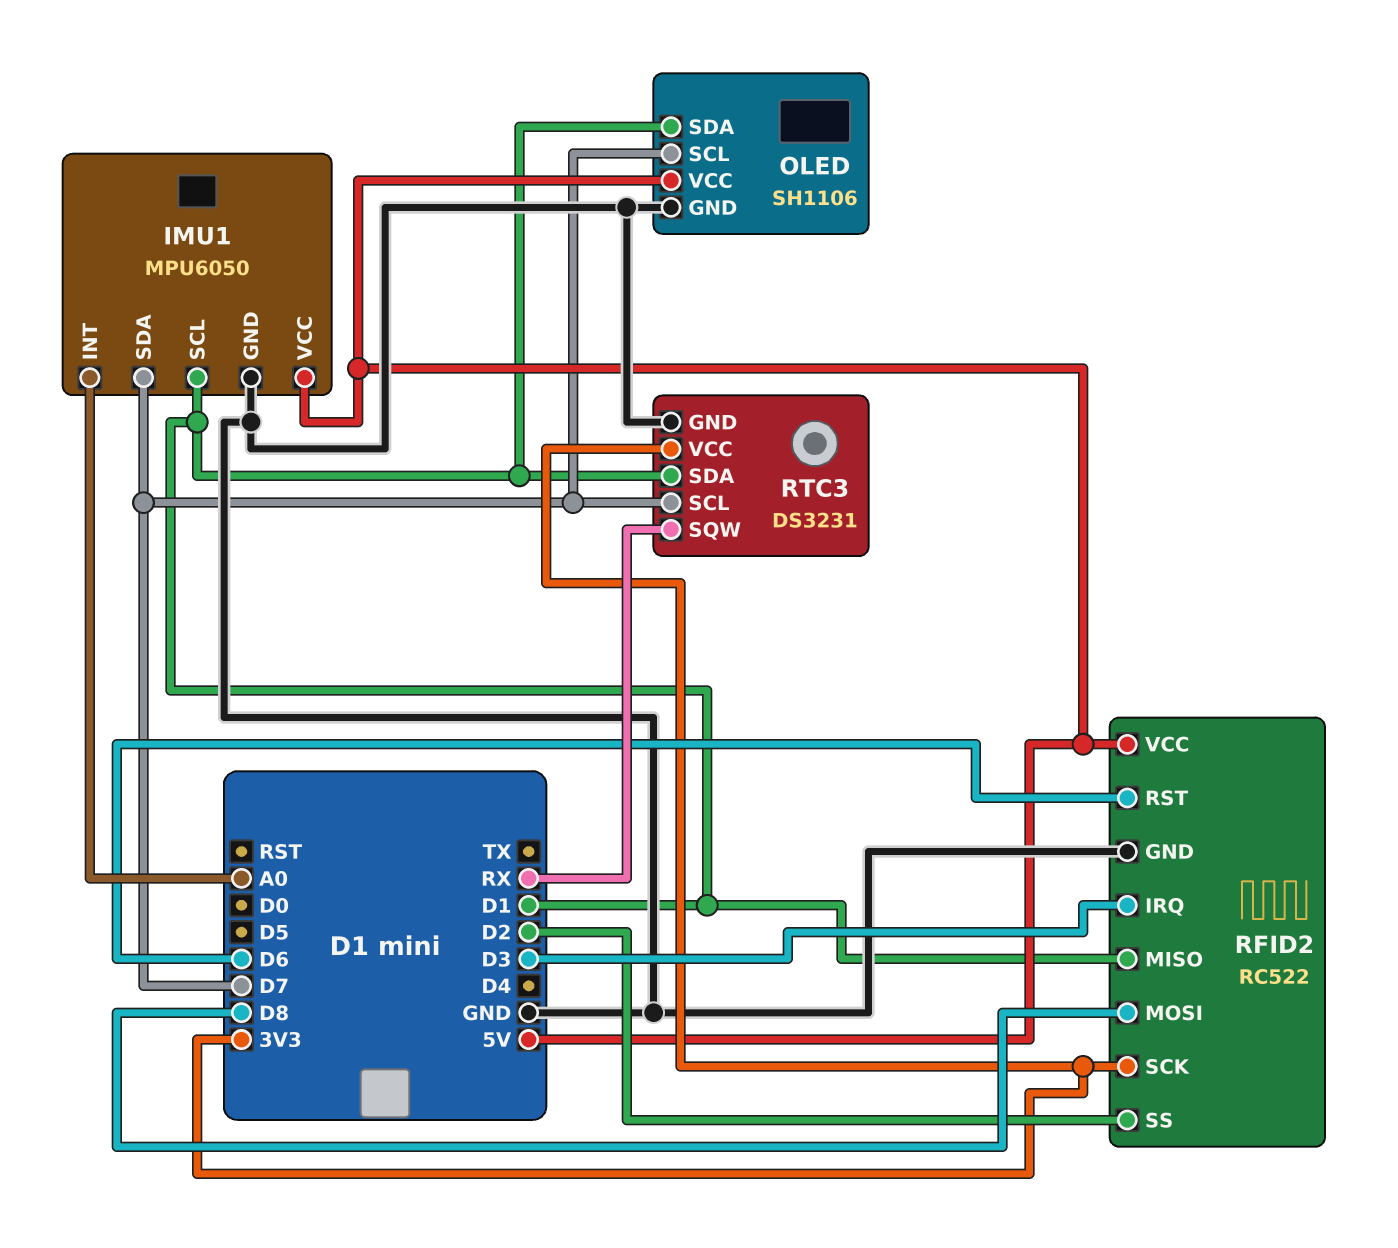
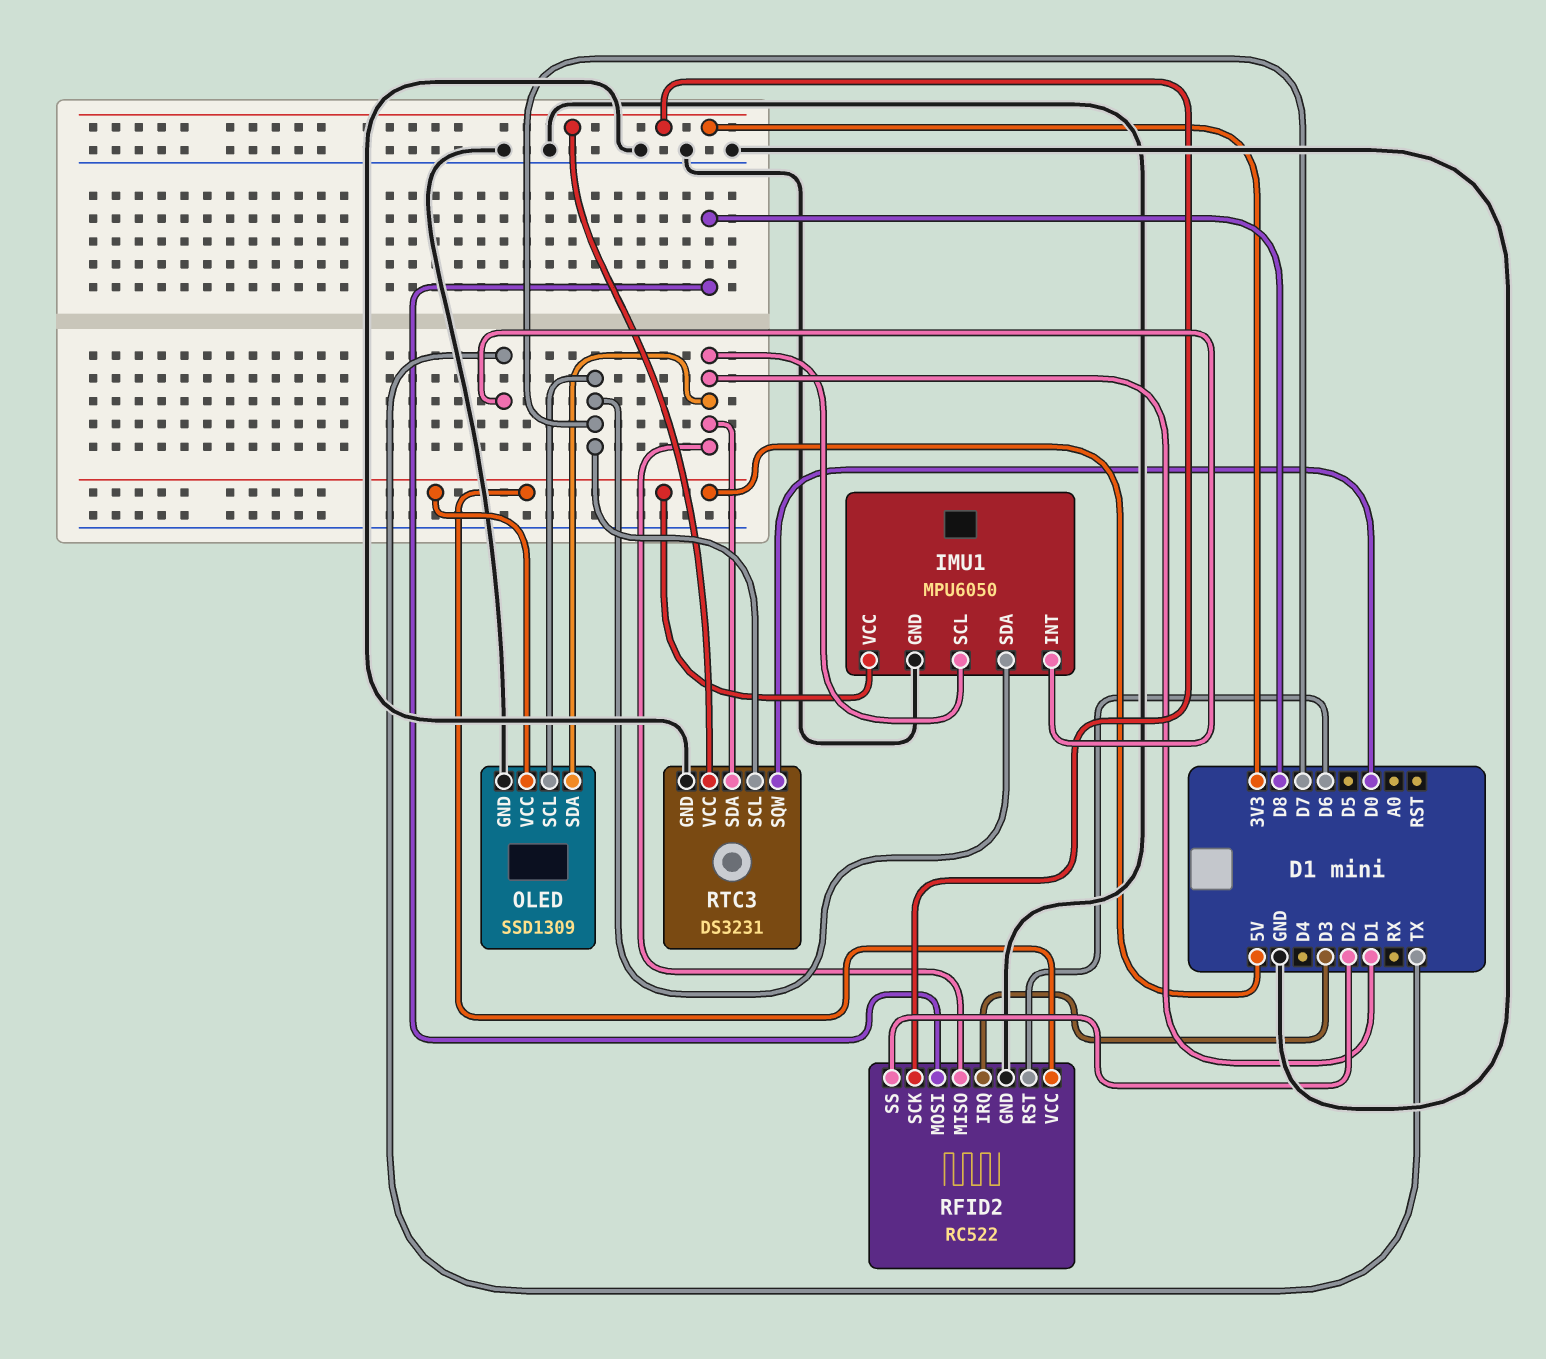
IMU1 pin INT: A0 -> TX
OLED: SH1106 -> SSD1309
RTC3 pin SQW: RX -> D0

